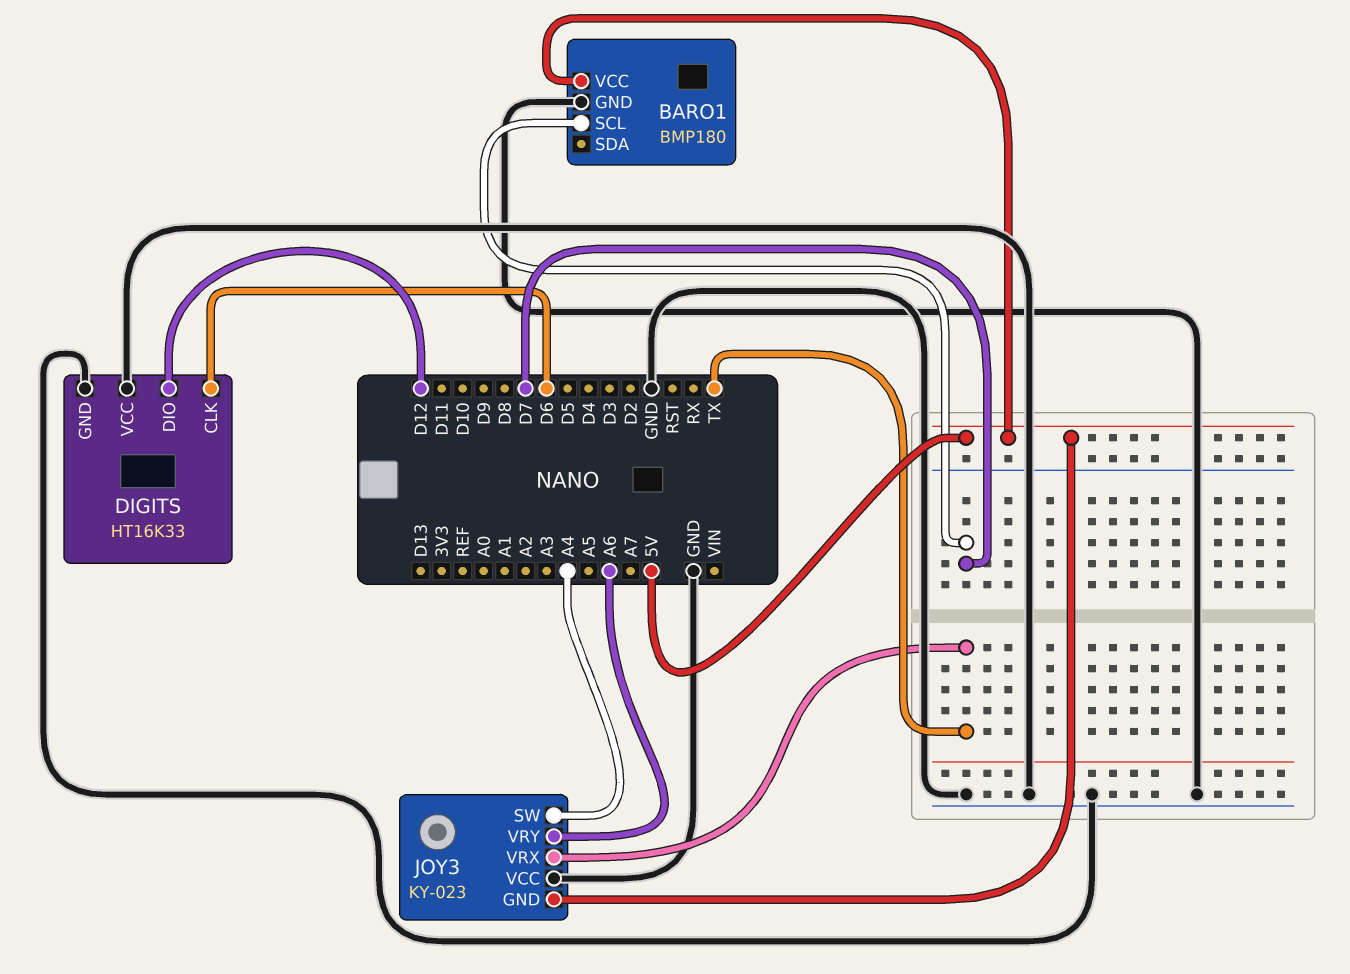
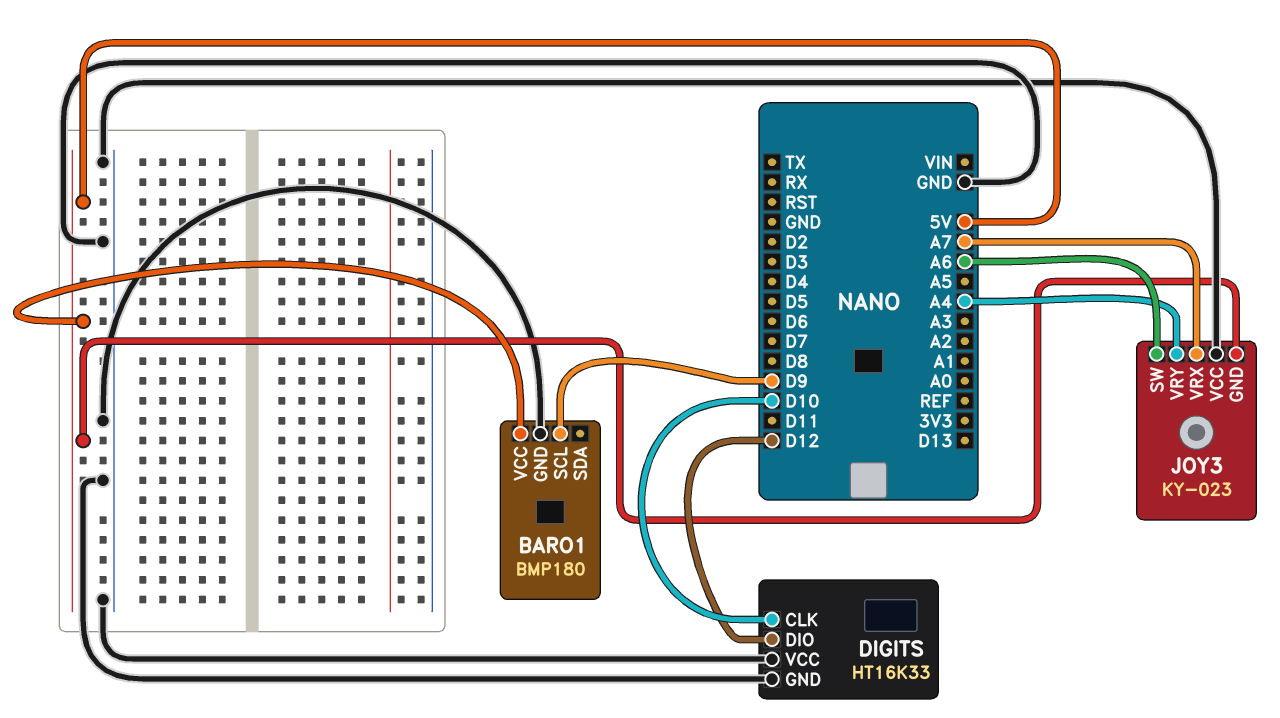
BARO1 pin SCL: D7 -> D9
DIGITS pin CLK: D6 -> D10
JOY3 pin SW: A4 -> A6
JOY3 pin VRX: TX -> A7
JOY3 pin VRY: A6 -> A4

